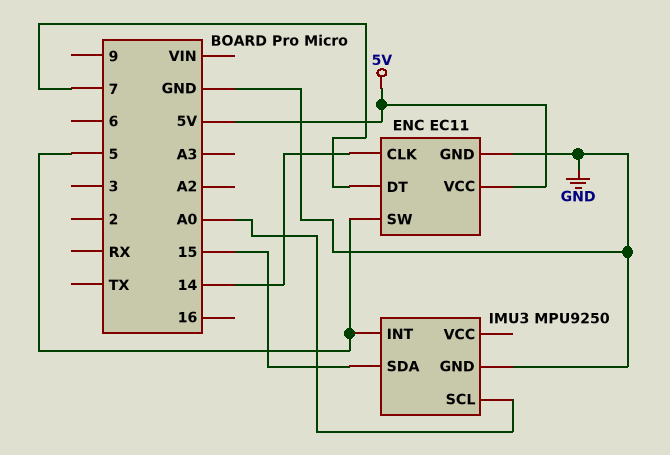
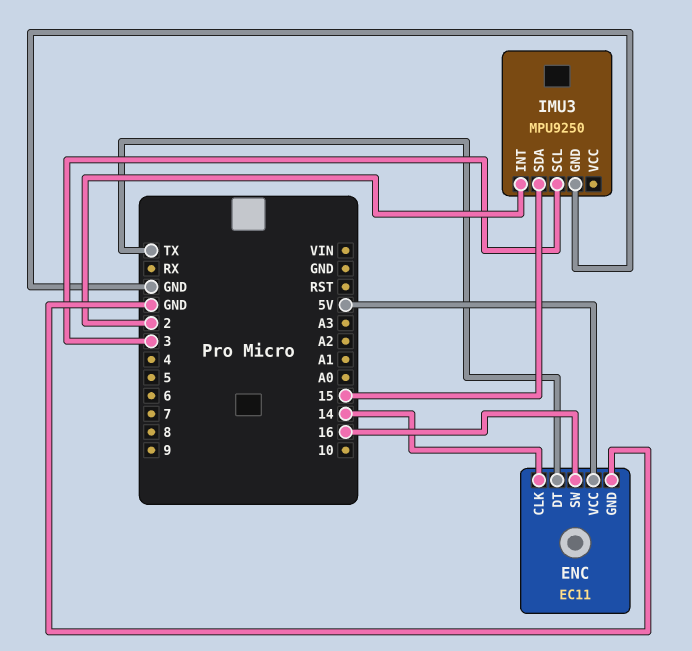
ENC pin DT: 7 -> TX
ENC pin SW: 5 -> 16
IMU3 pin INT: 5 -> 2
IMU3 pin SCL: A0 -> 3

